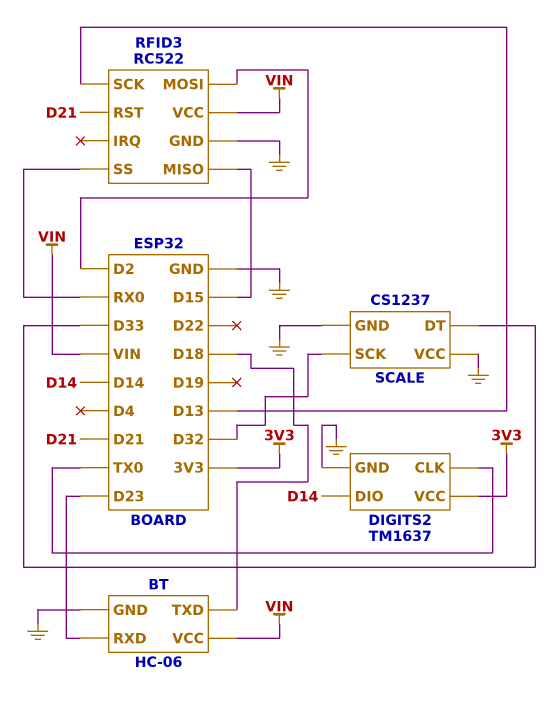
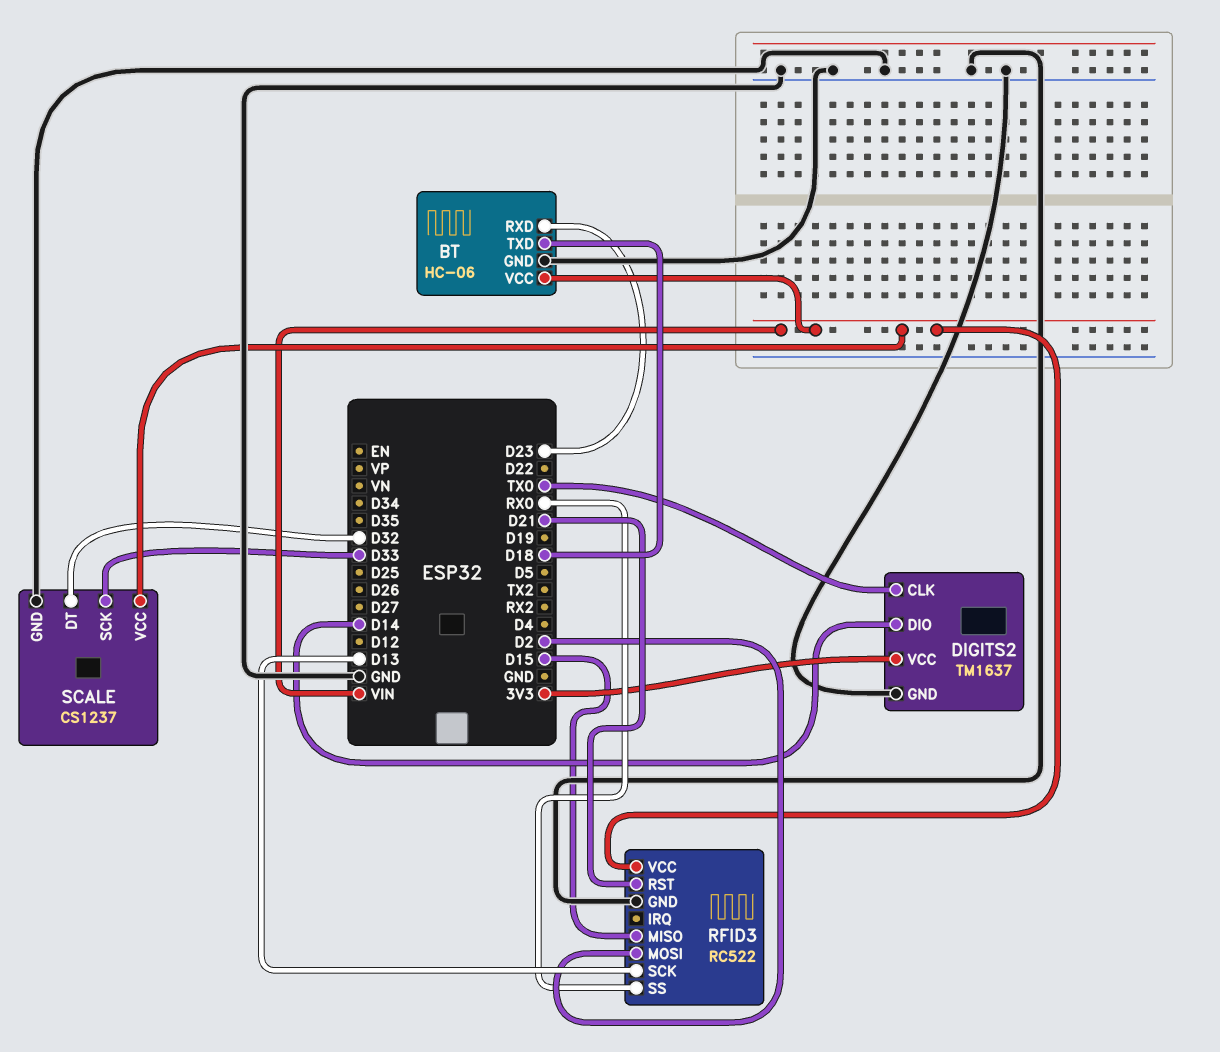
SCALE pin DT: D33 -> D32
SCALE pin SCK: D32 -> D33
SCALE pin VCC: GND -> VIN

